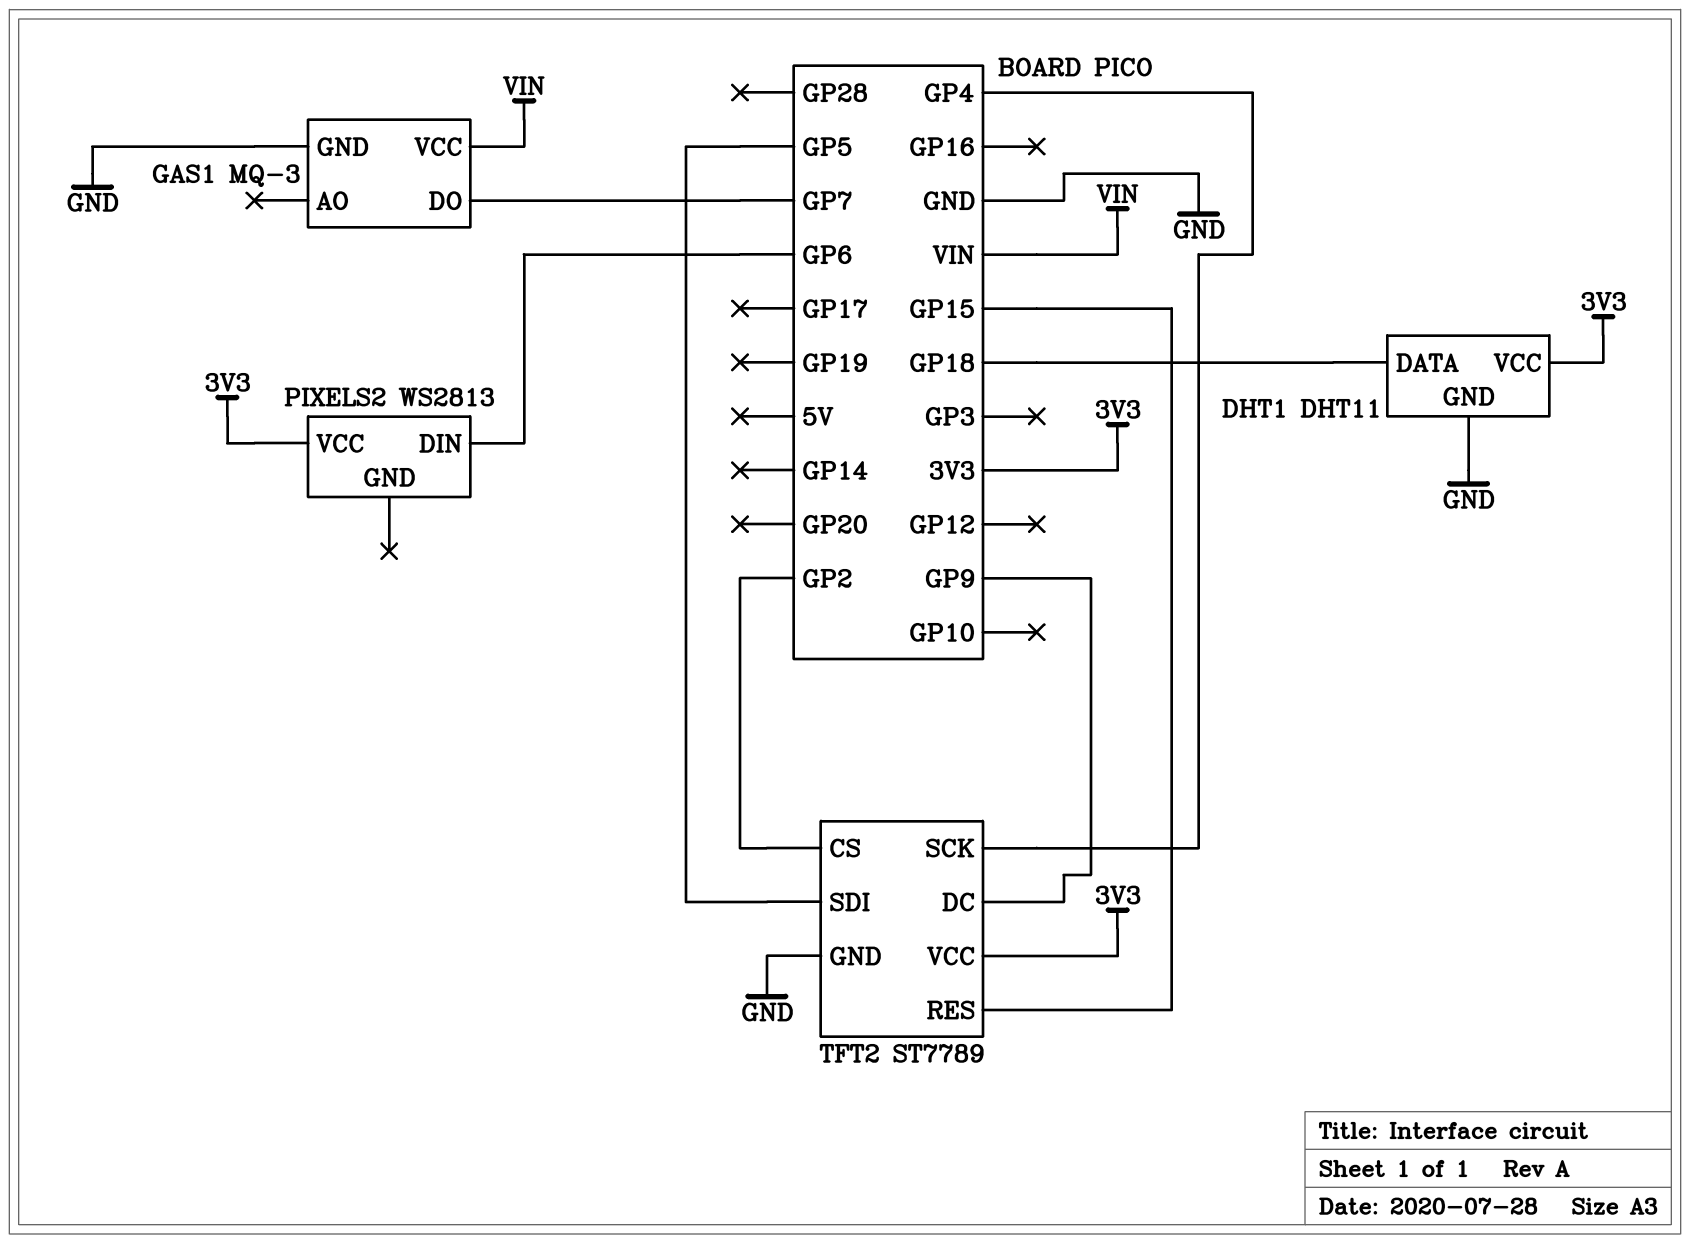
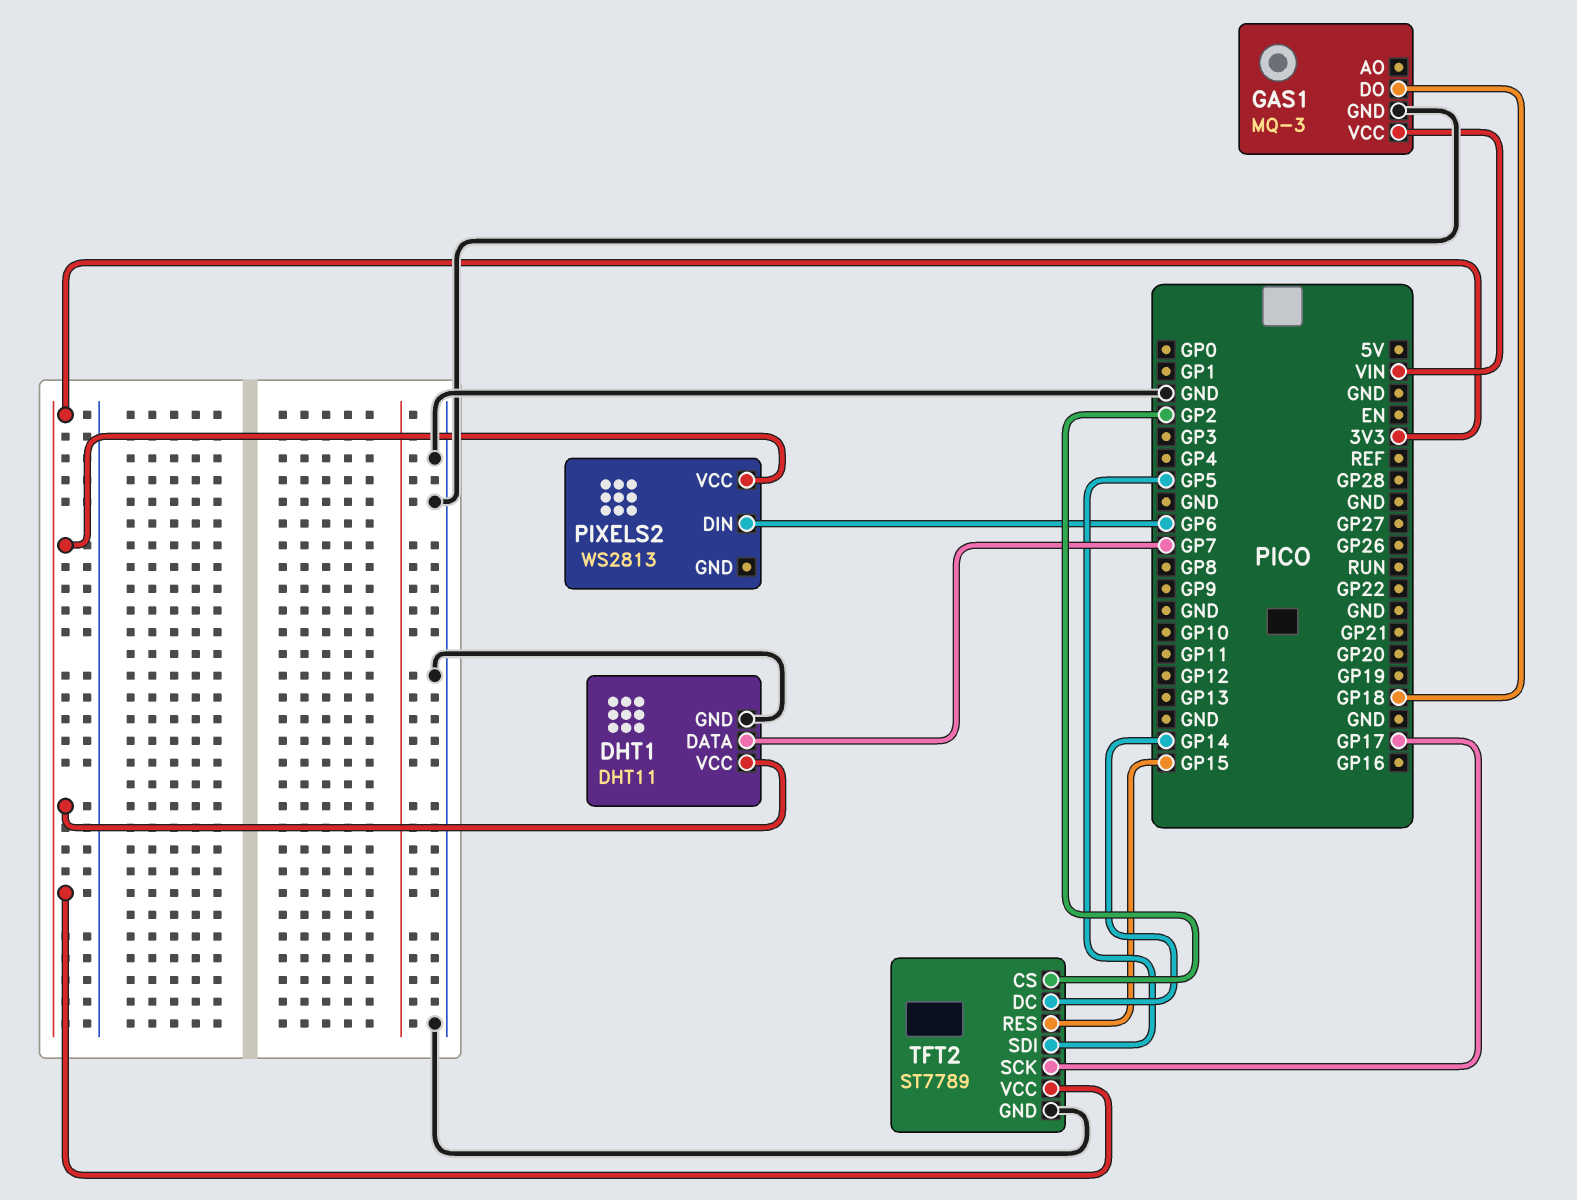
DHT1 pin DATA: GP18 -> GP7
GAS1 pin DO: GP7 -> GP18
TFT2 pin DC: GP9 -> GP14
TFT2 pin SCK: GP4 -> GP17

